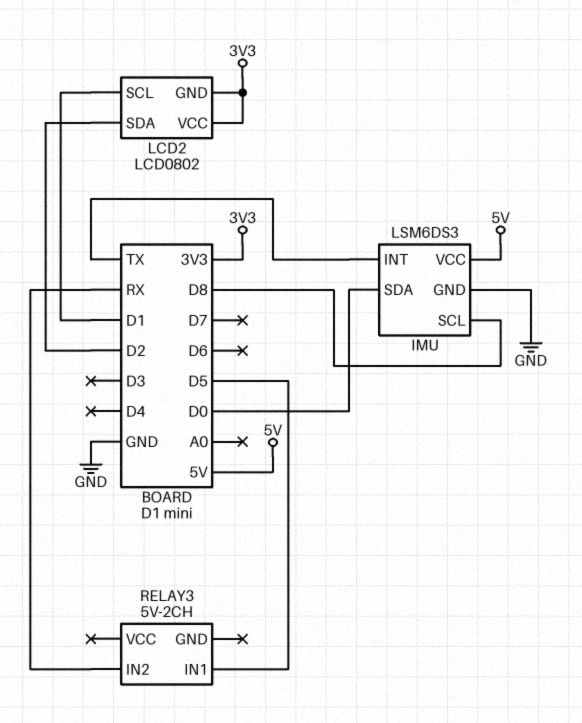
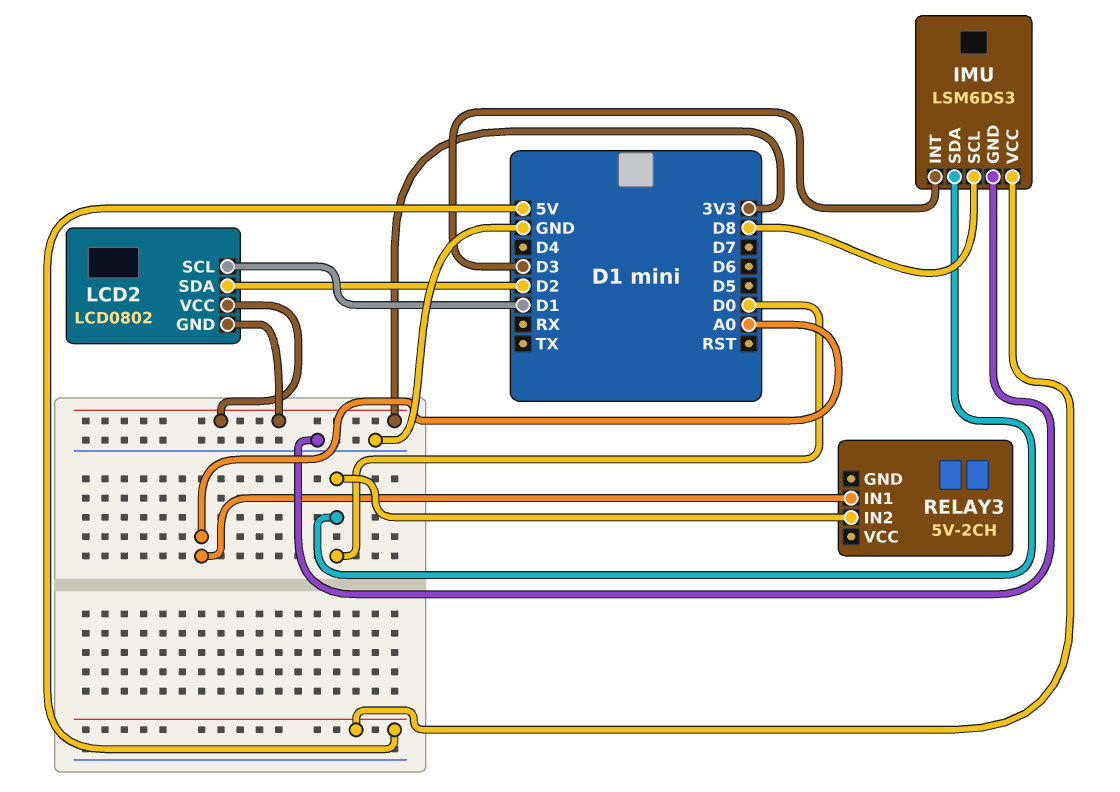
IMU pin INT: TX -> D3
RELAY3 pin IN1: D5 -> A0
RELAY3 pin IN2: RX -> D0

